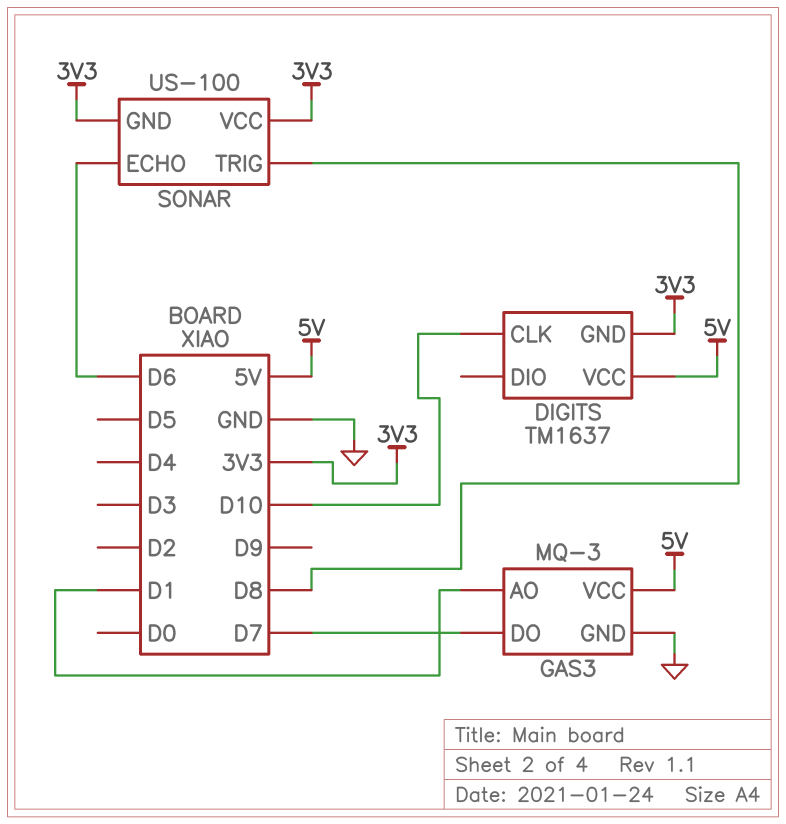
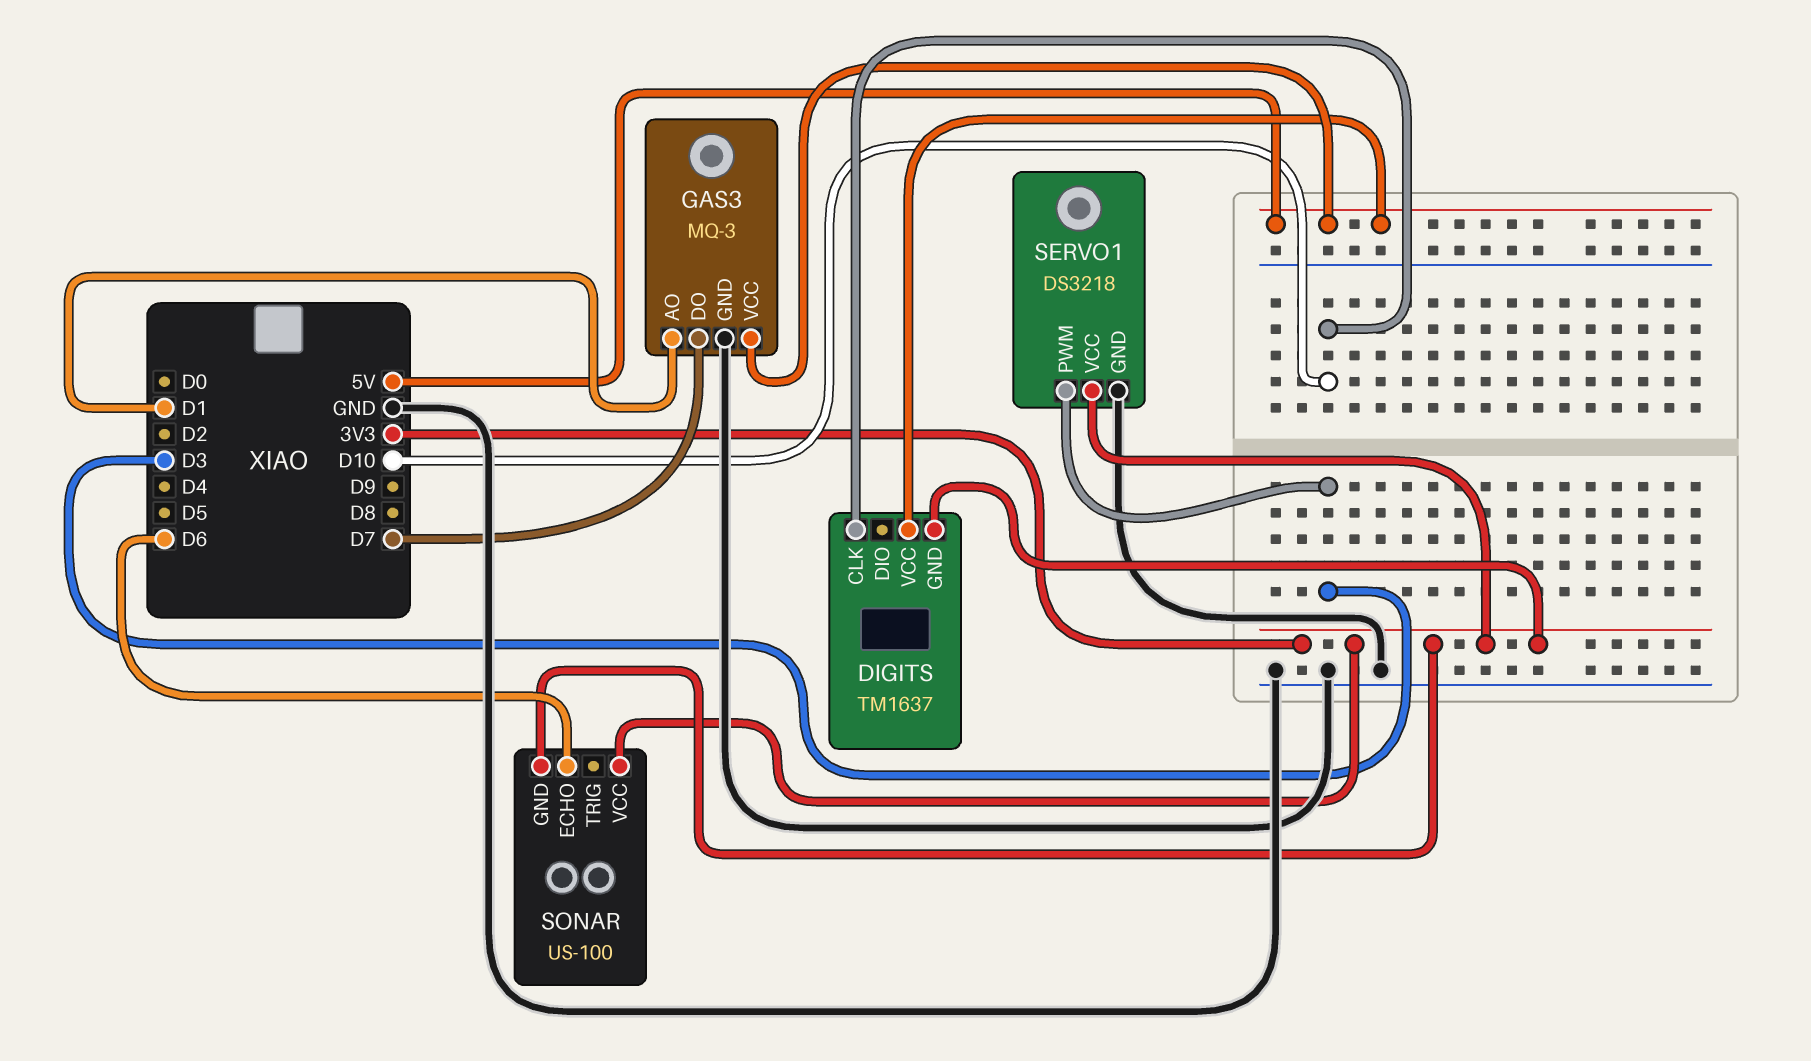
SERVO1: none -> DS3218
SERVO1 pin GND: none -> GND
SERVO1 pin PWM: none -> D3
SERVO1 pin VCC: none -> 3V3
SONAR pin TRIG: D8 -> none

